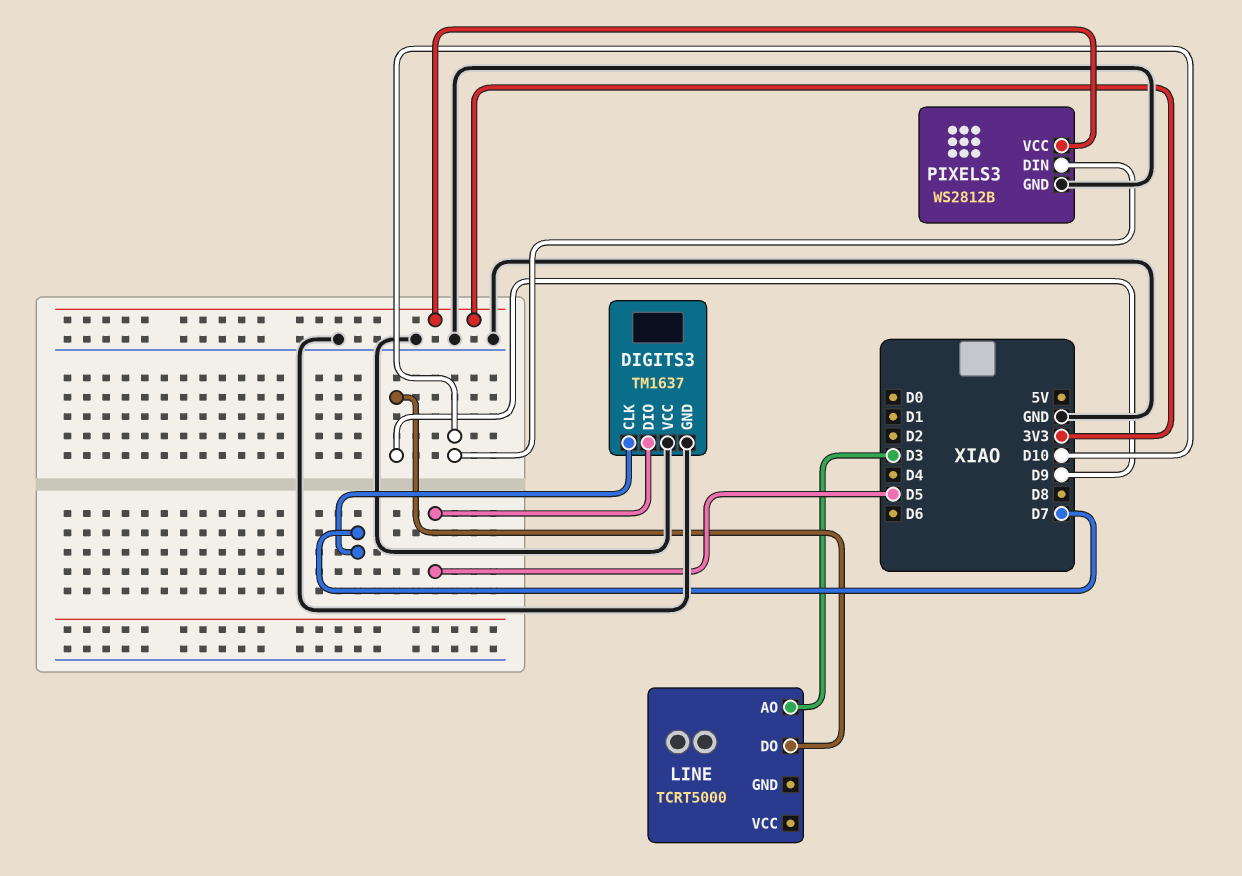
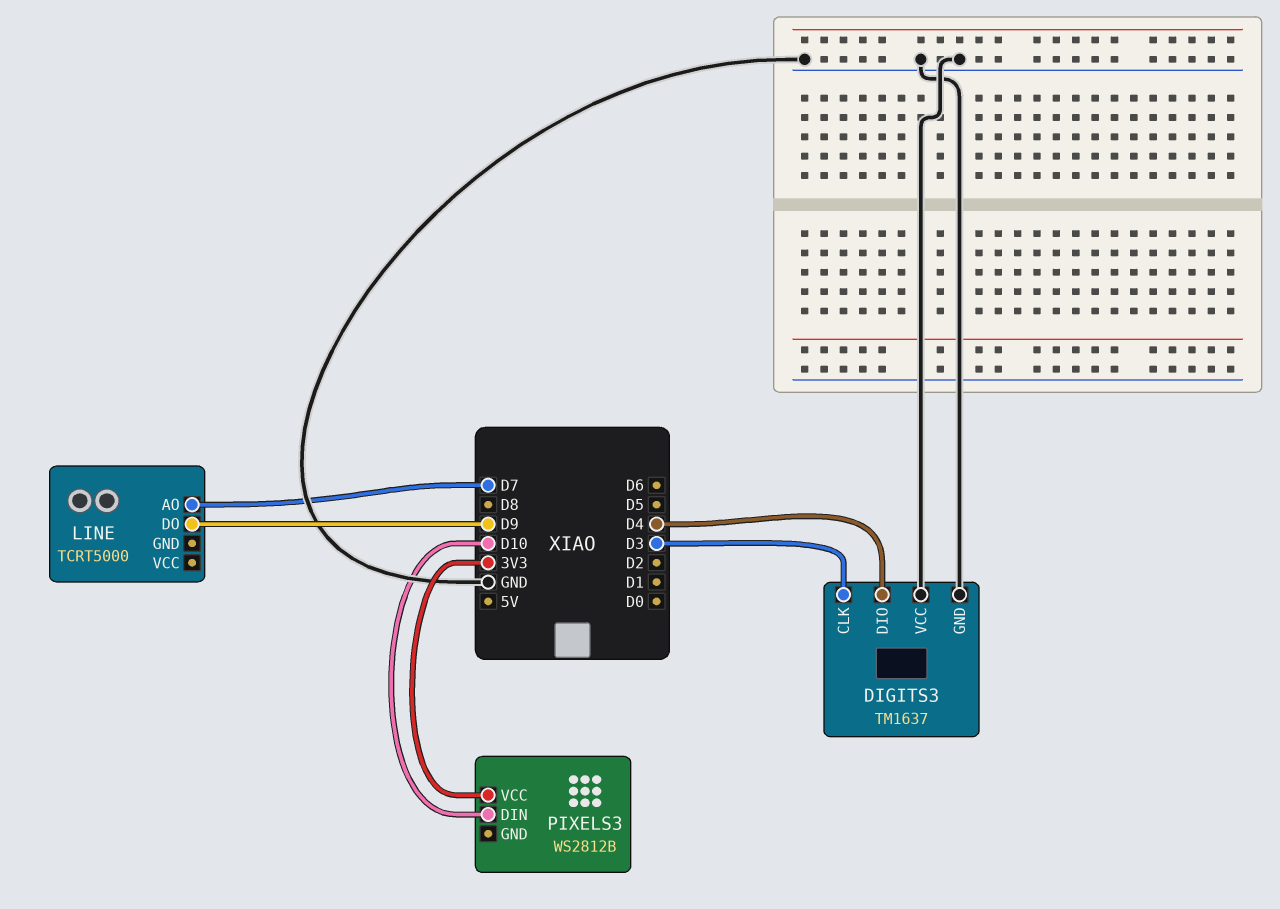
DIGITS3 pin CLK: D7 -> D3
DIGITS3 pin DIO: D5 -> D4
LINE pin AO: D3 -> D7
PIXELS3 pin GND: GND -> none

